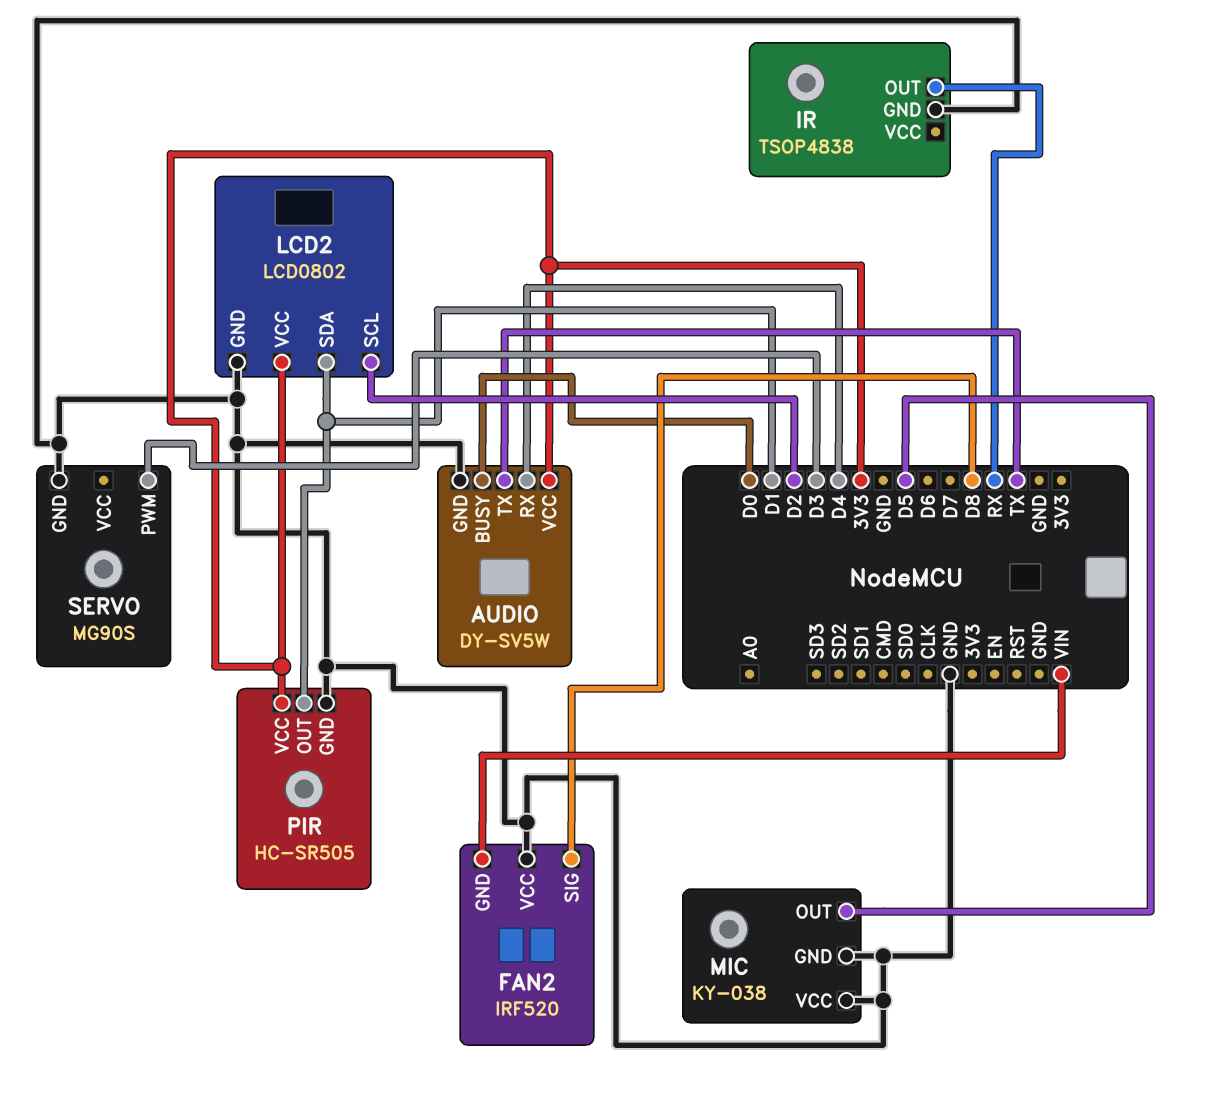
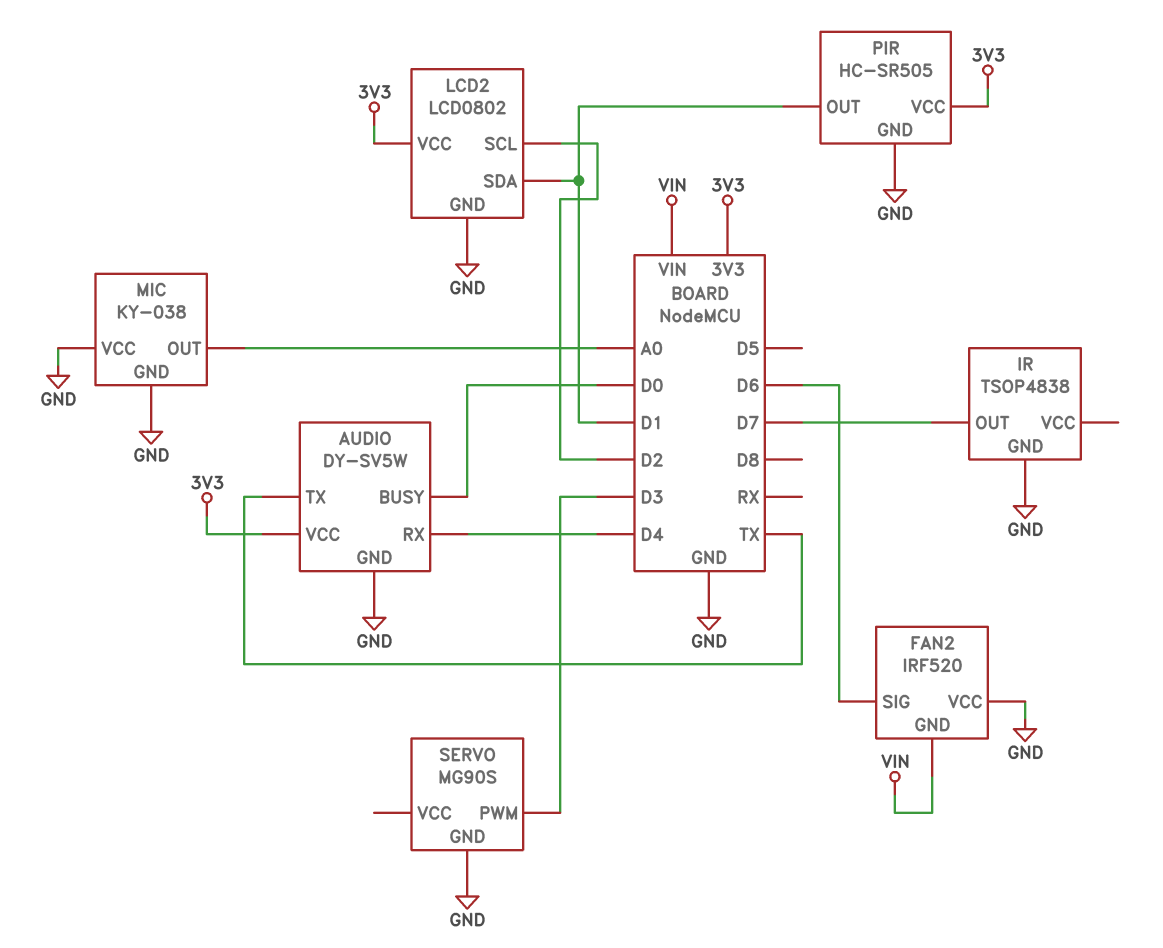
FAN2 pin SIG: D8 -> D6
IR pin OUT: RX -> D7
MIC pin OUT: D5 -> A0

